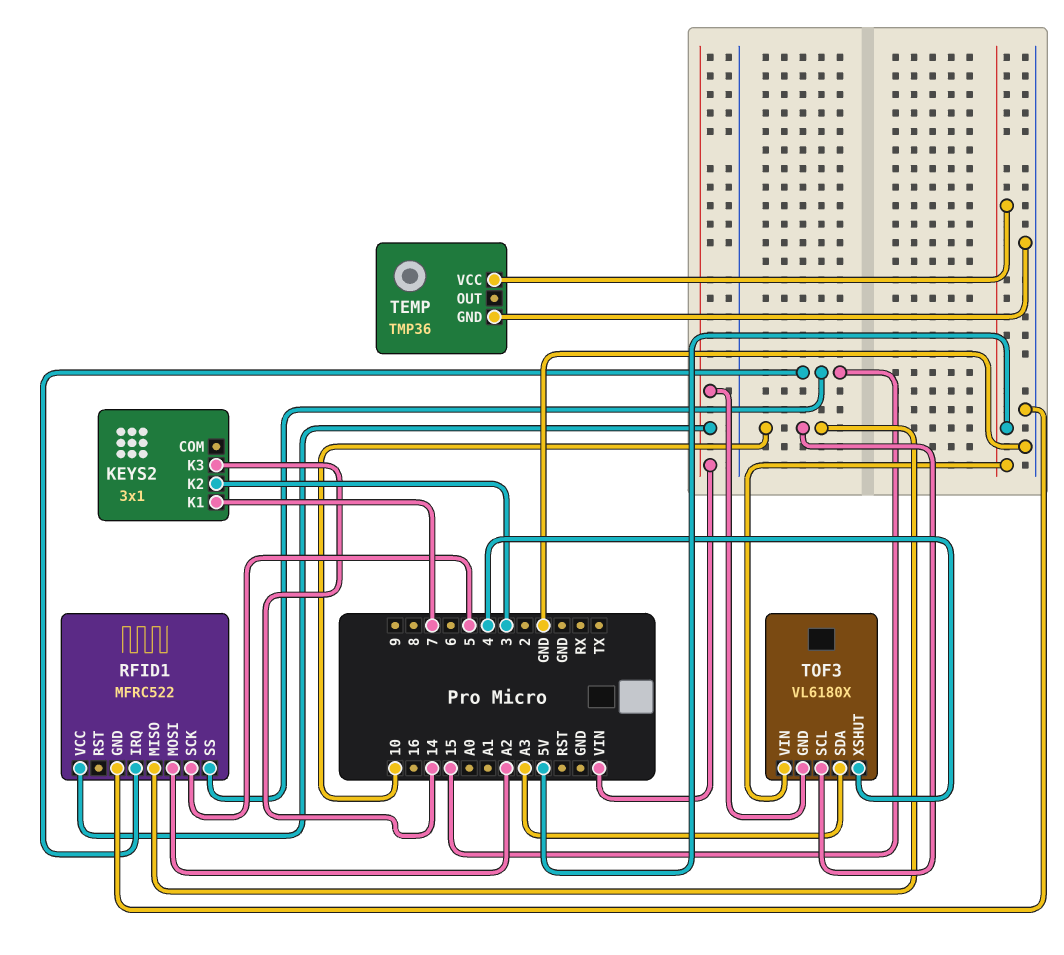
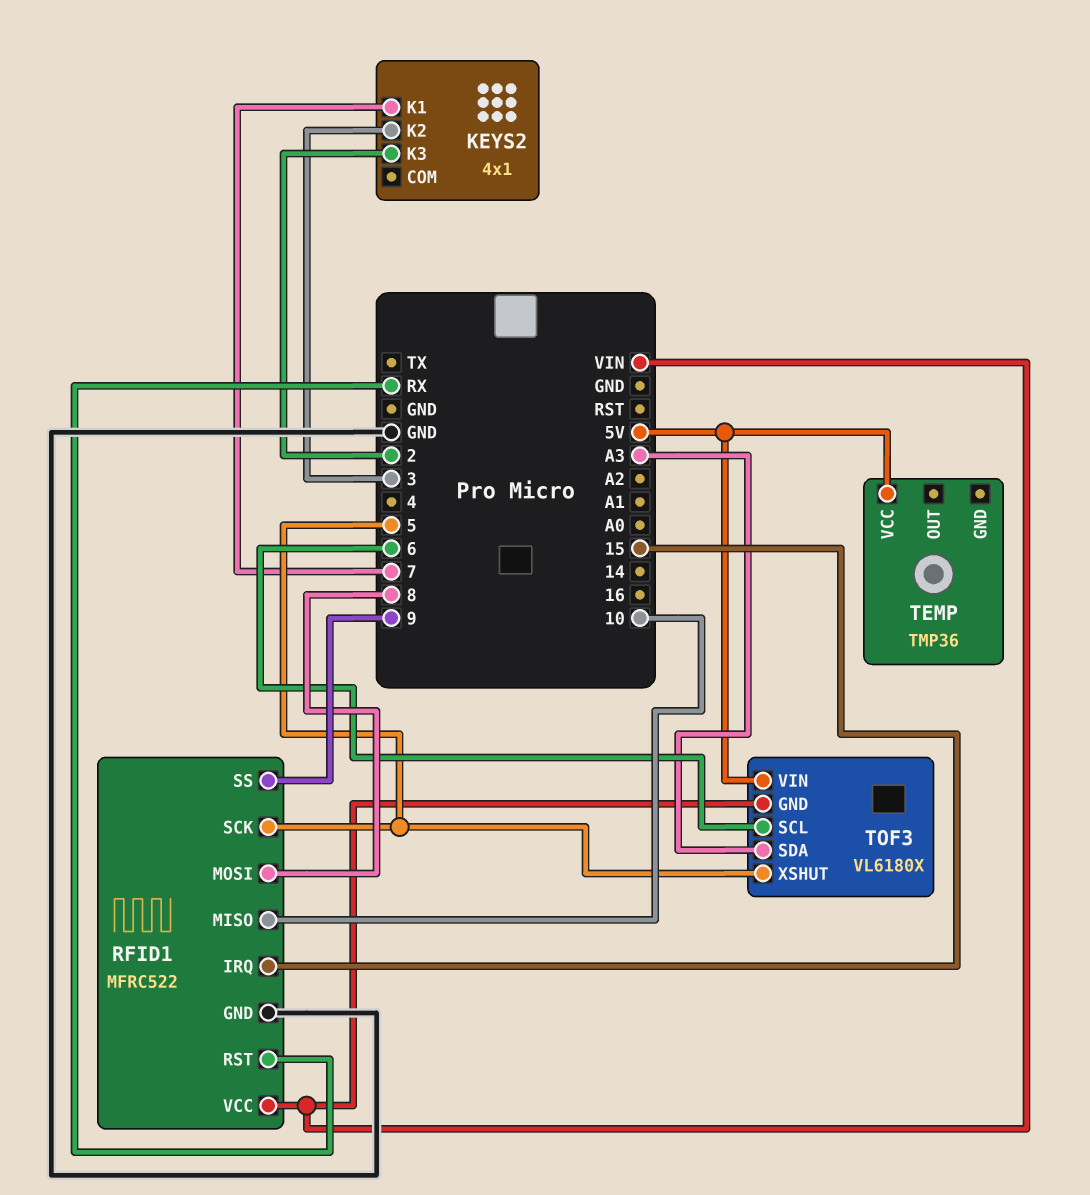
KEYS2: 3x1 -> 4x1
KEYS2 pin K3: 14 -> 2
RFID1 pin MOSI: A2 -> 8
RFID1 pin RST: none -> RX
RFID1 pin SS: 15 -> 9
TEMP pin GND: GND -> none
TOF3 pin SCL: 10 -> 6
TOF3 pin XSHUT: 4 -> 5

